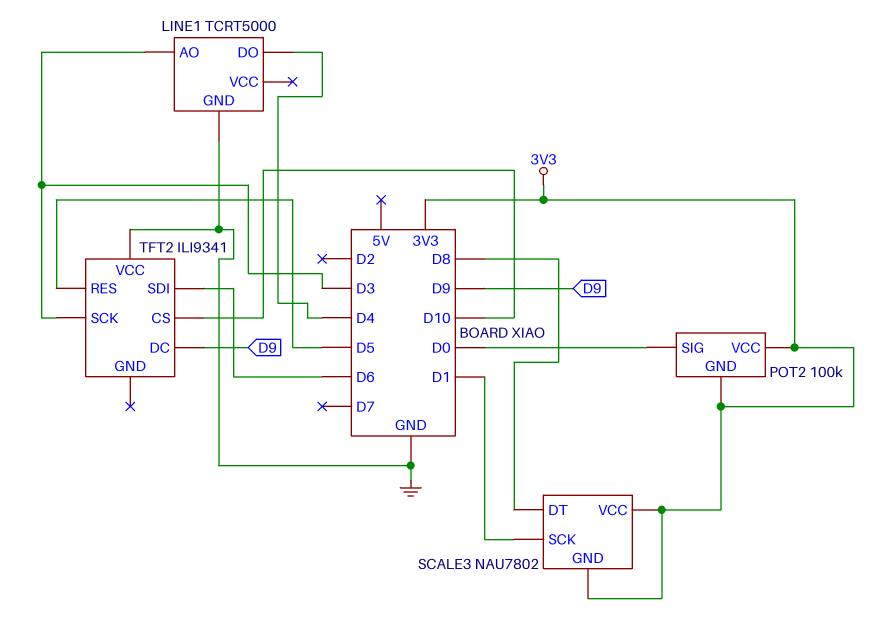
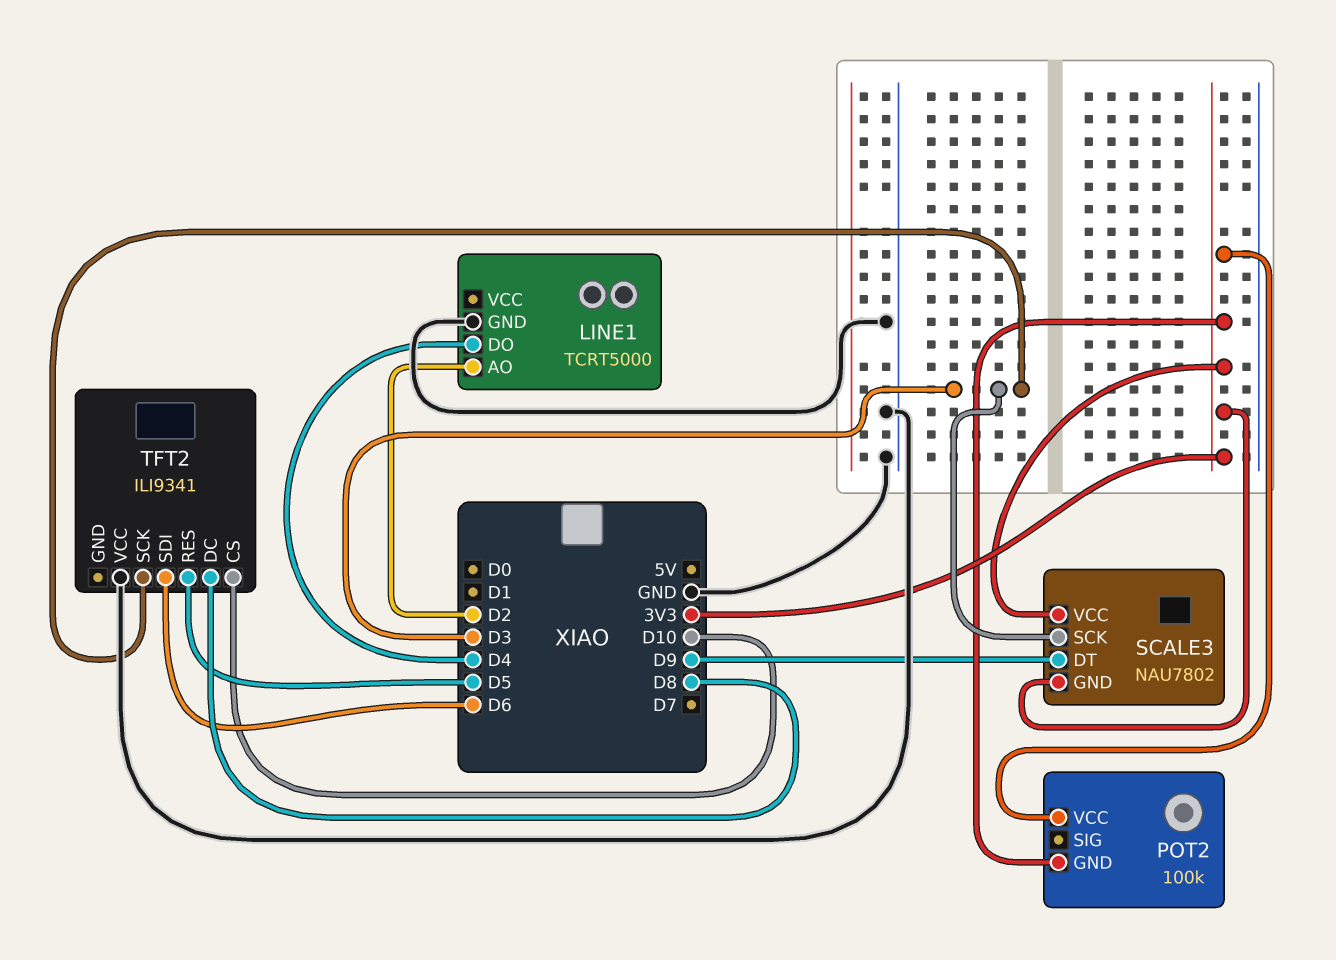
LINE1 pin AO: D3 -> D2
POT2 pin SIG: D0 -> none
SCALE3 pin DT: D8 -> D9
SCALE3 pin SCK: D1 -> D3
TFT2 pin DC: D9 -> D8

